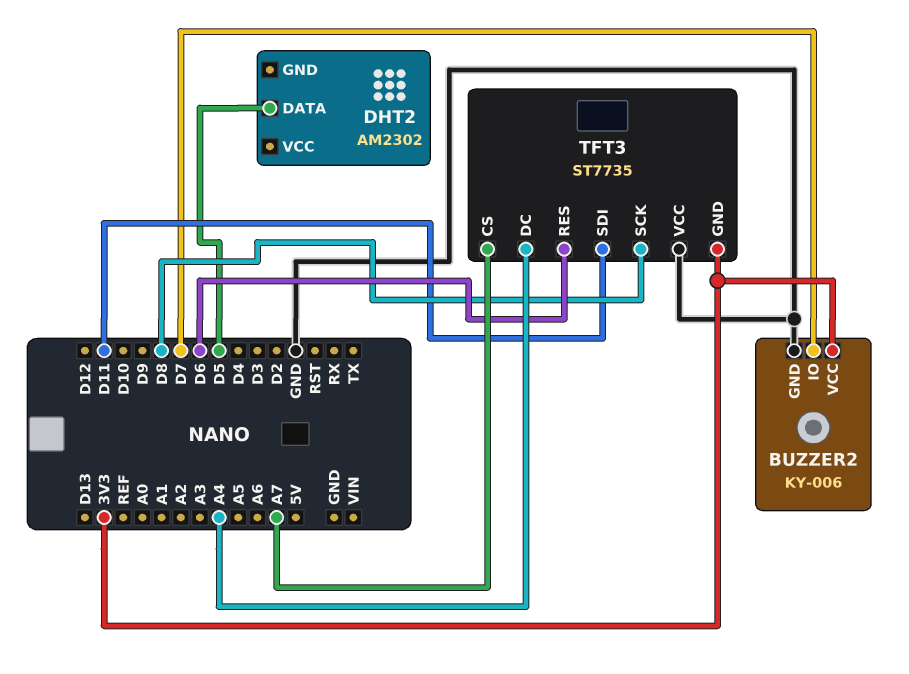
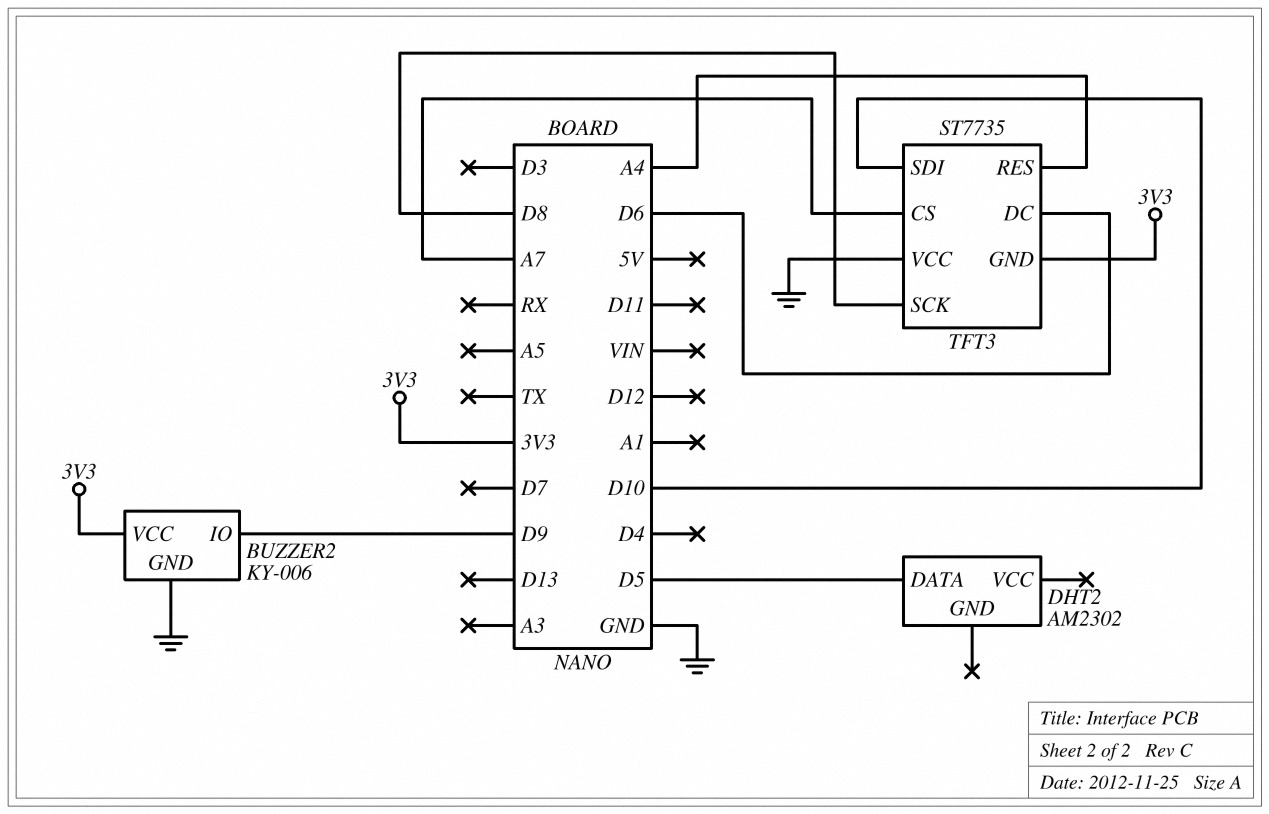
BUZZER2 pin IO: D7 -> D9
TFT3 pin DC: A4 -> D6
TFT3 pin RES: D6 -> A4
TFT3 pin SDI: D11 -> D10

